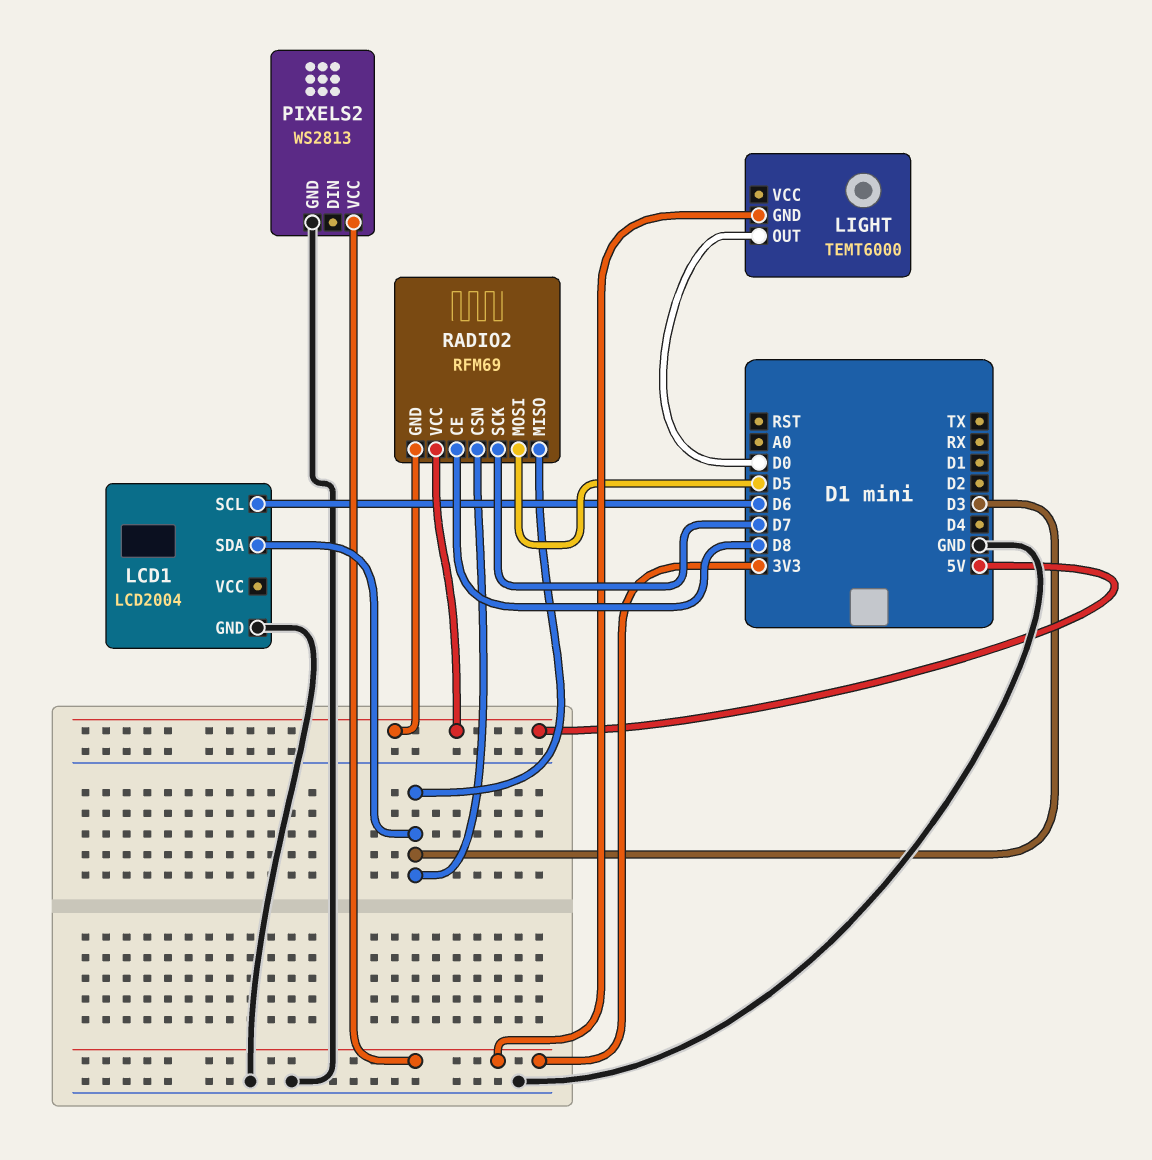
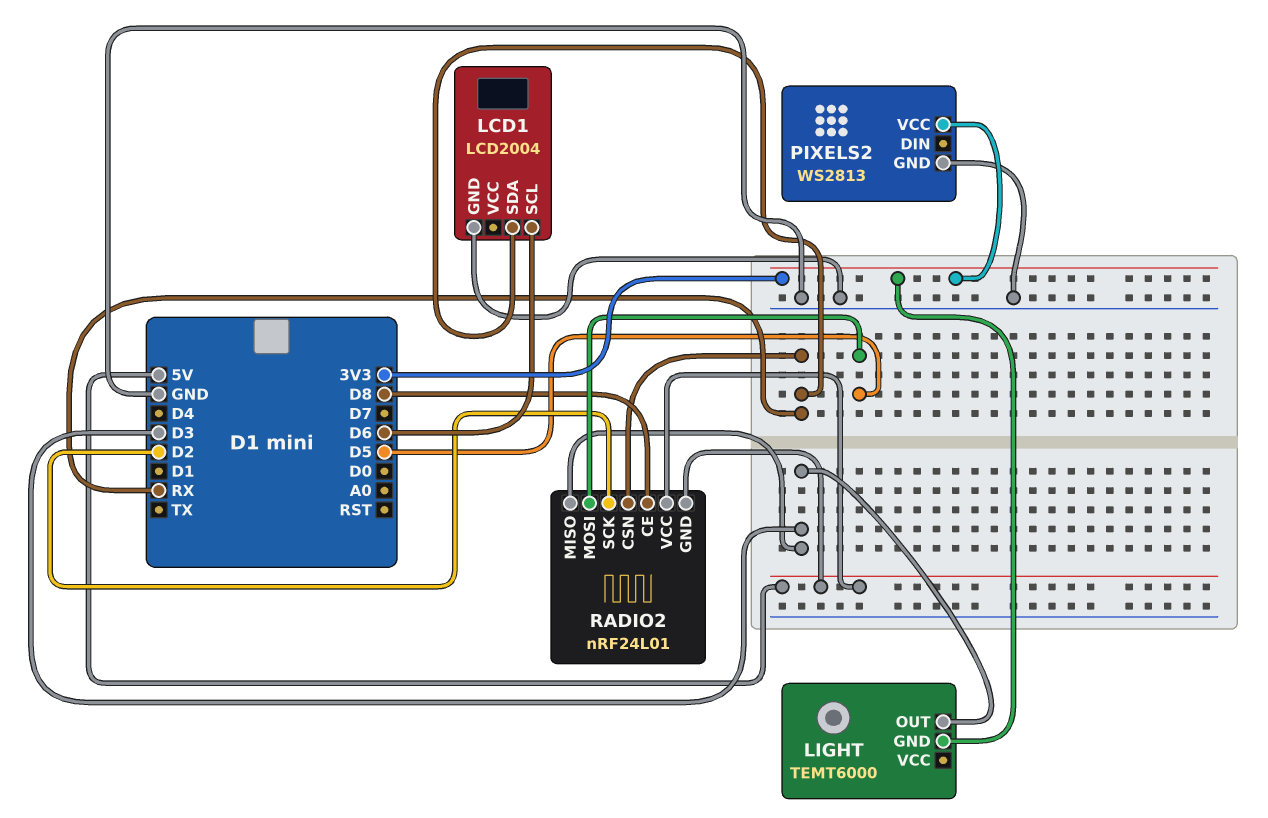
LCD1 pin SDA: D3 -> RX
LIGHT pin OUT: D0 -> D3
RADIO2: RFM69 -> nRF24L01
RADIO2 pin CSN: D3 -> RX
RADIO2 pin SCK: D7 -> D2

